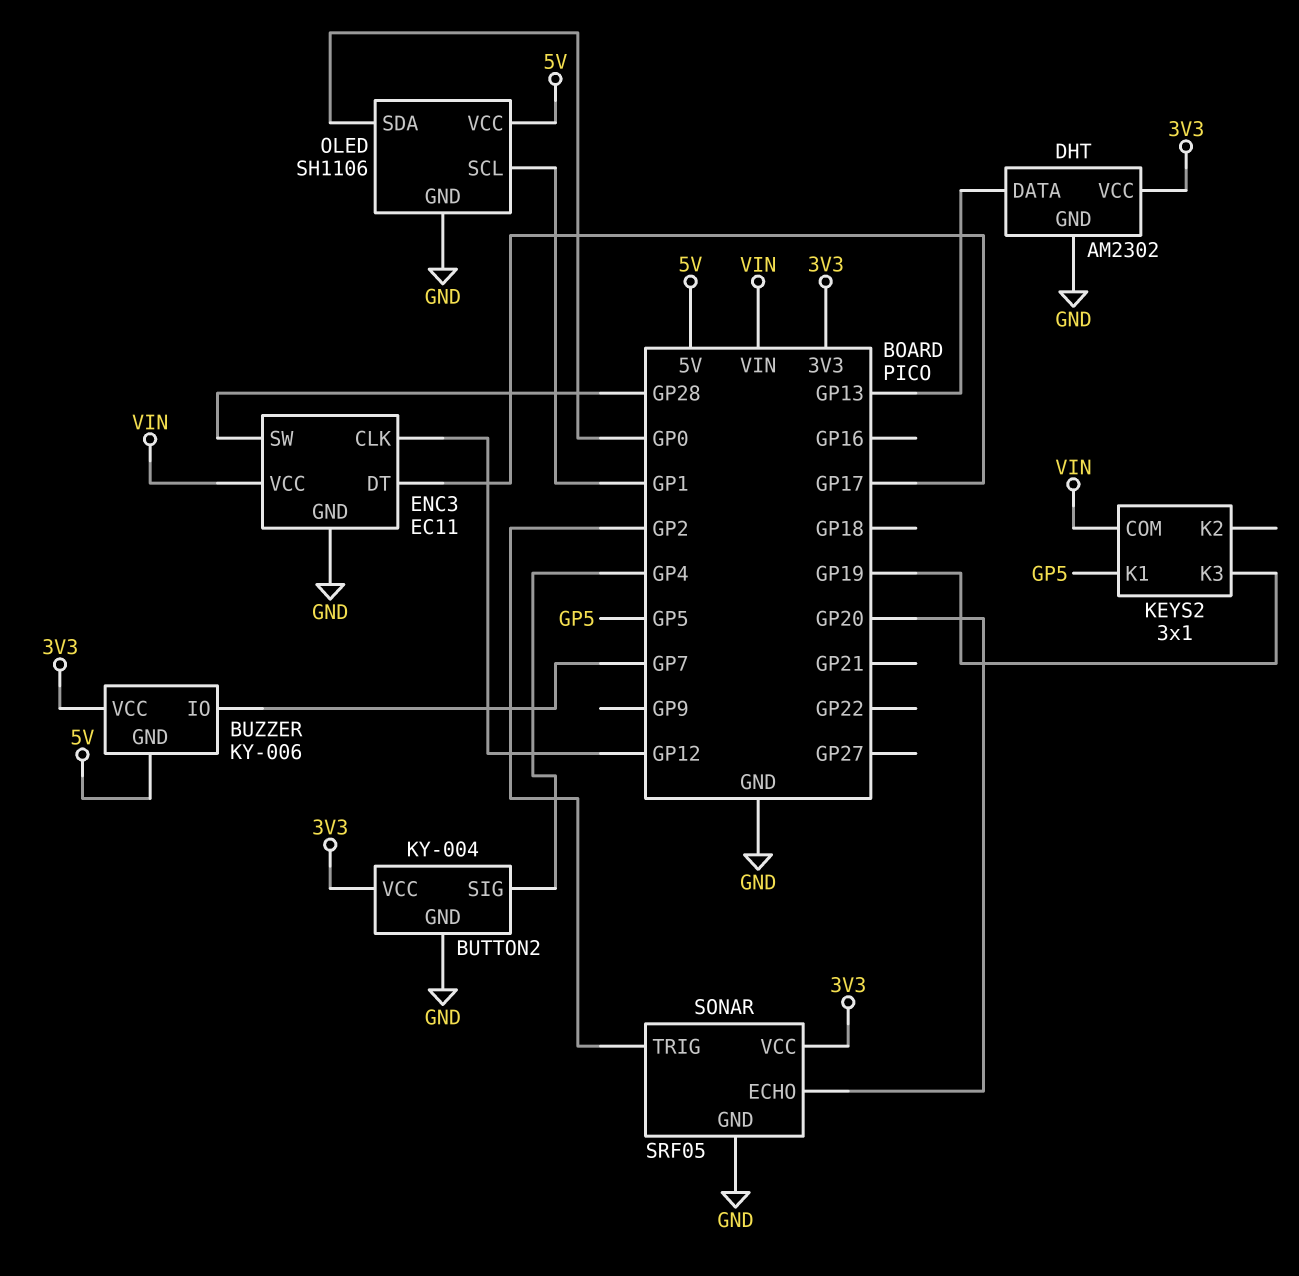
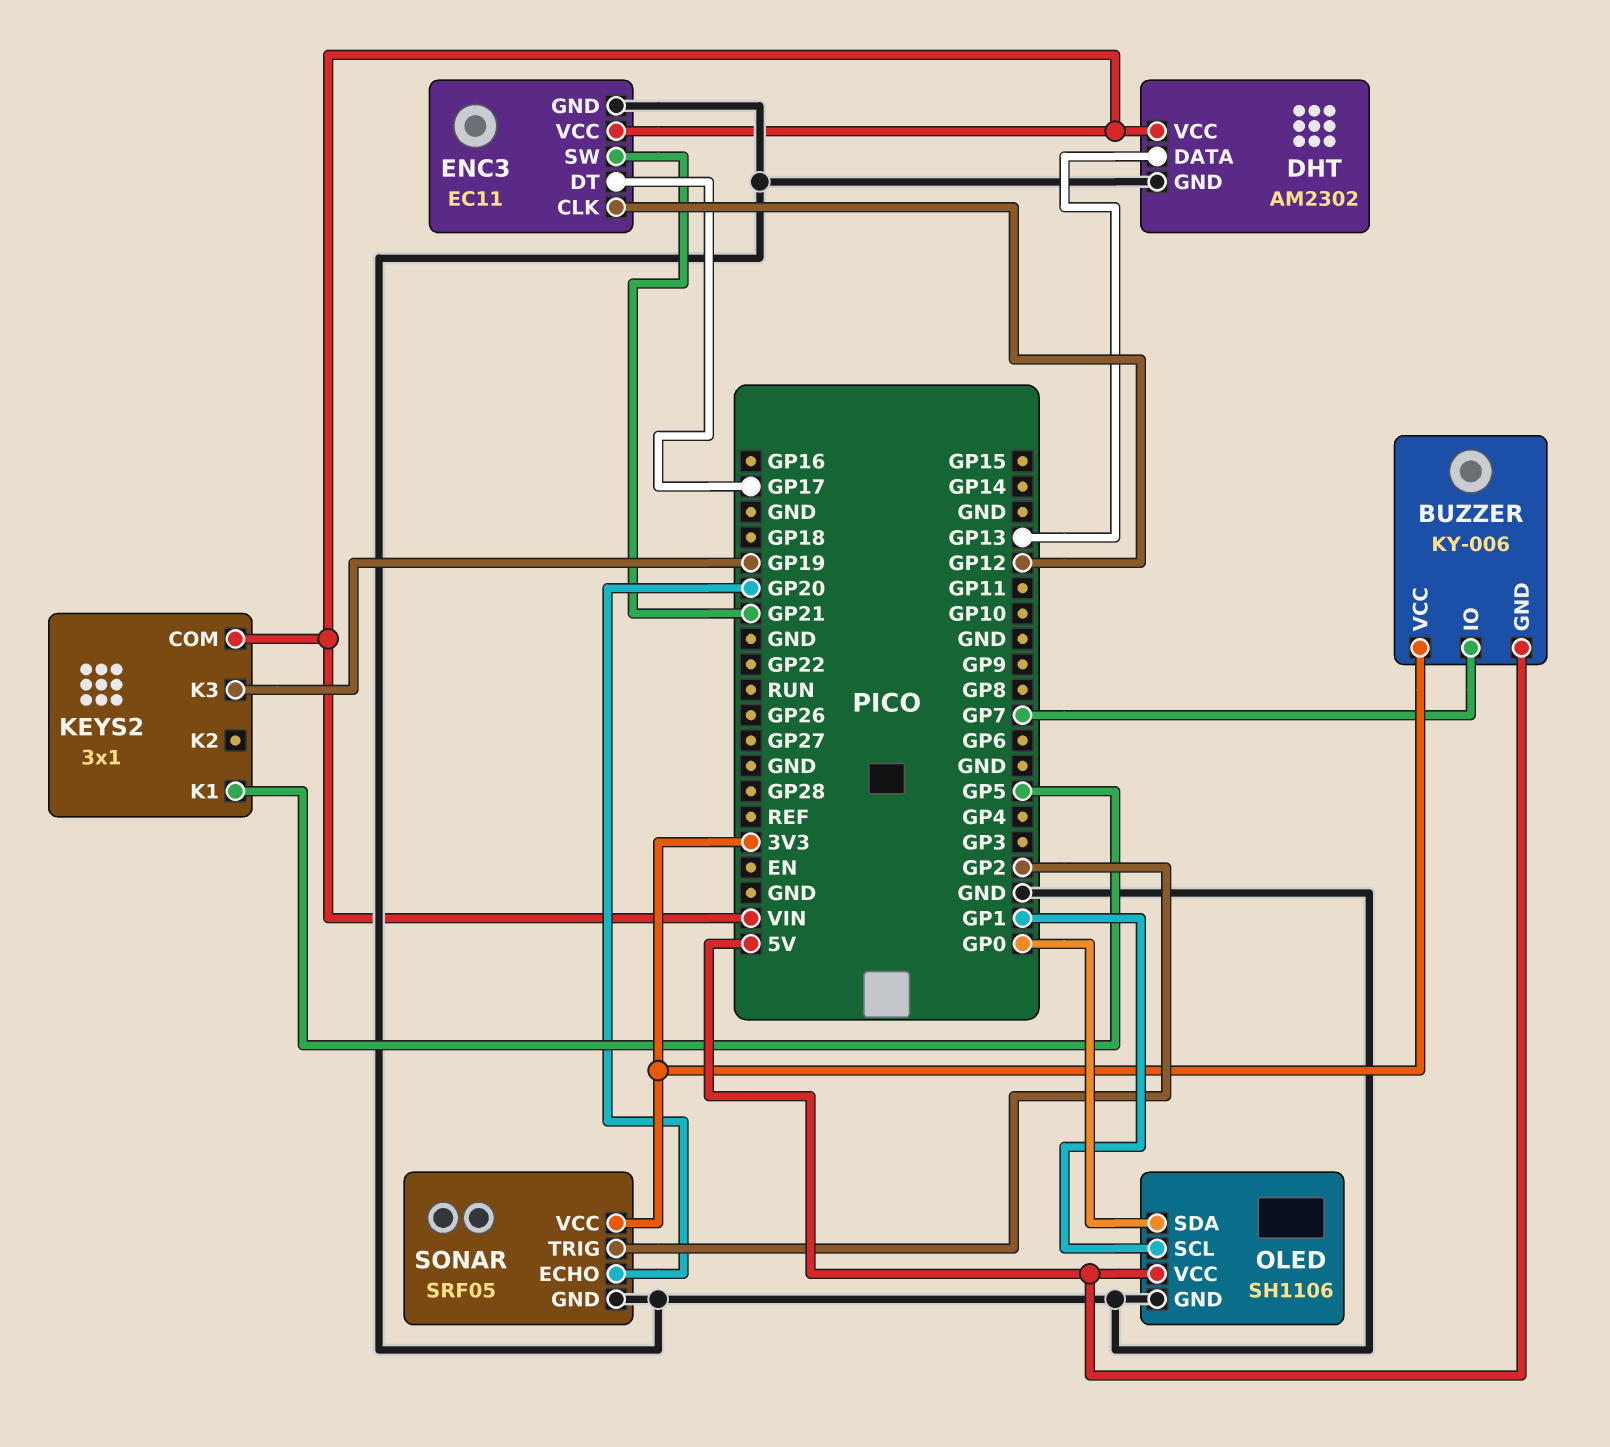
BUTTON2: KY-004 -> none
BUTTON2 pin GND: GND -> none
BUTTON2 pin SIG: GP4 -> none
BUTTON2 pin VCC: 3V3 -> none
DHT pin VCC: 3V3 -> VIN
ENC3 pin SW: GP28 -> GP21

